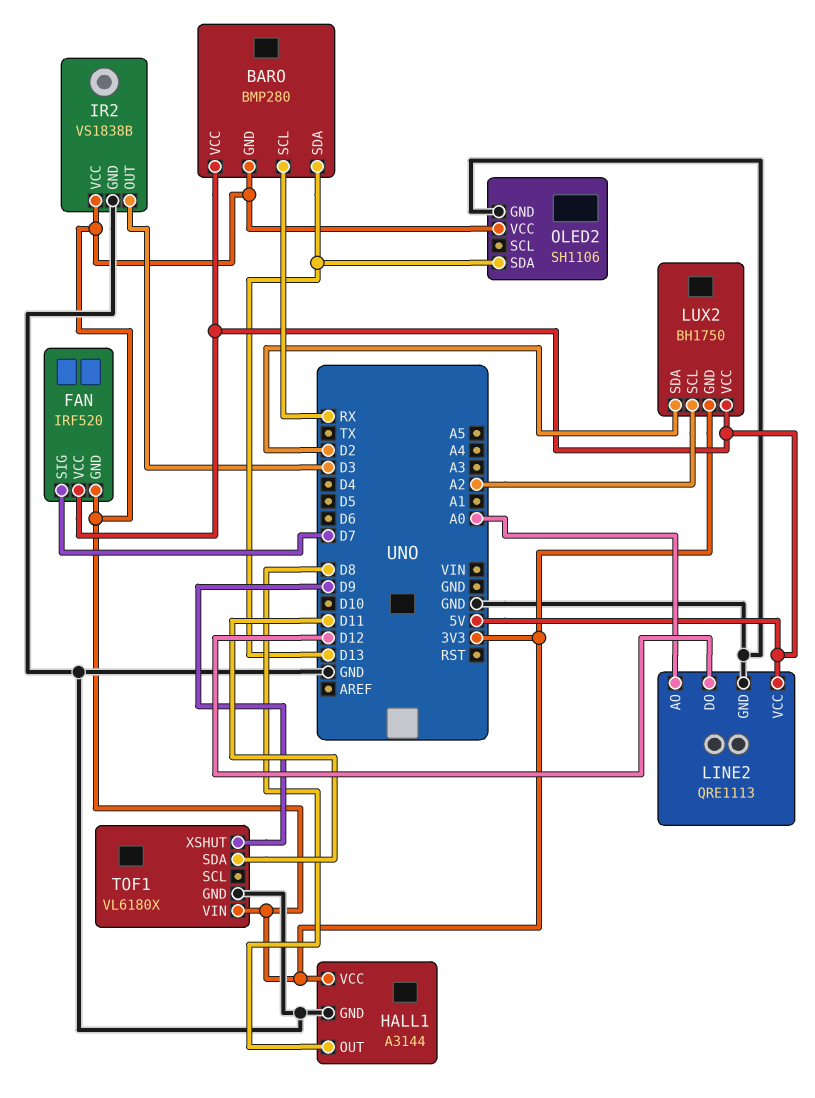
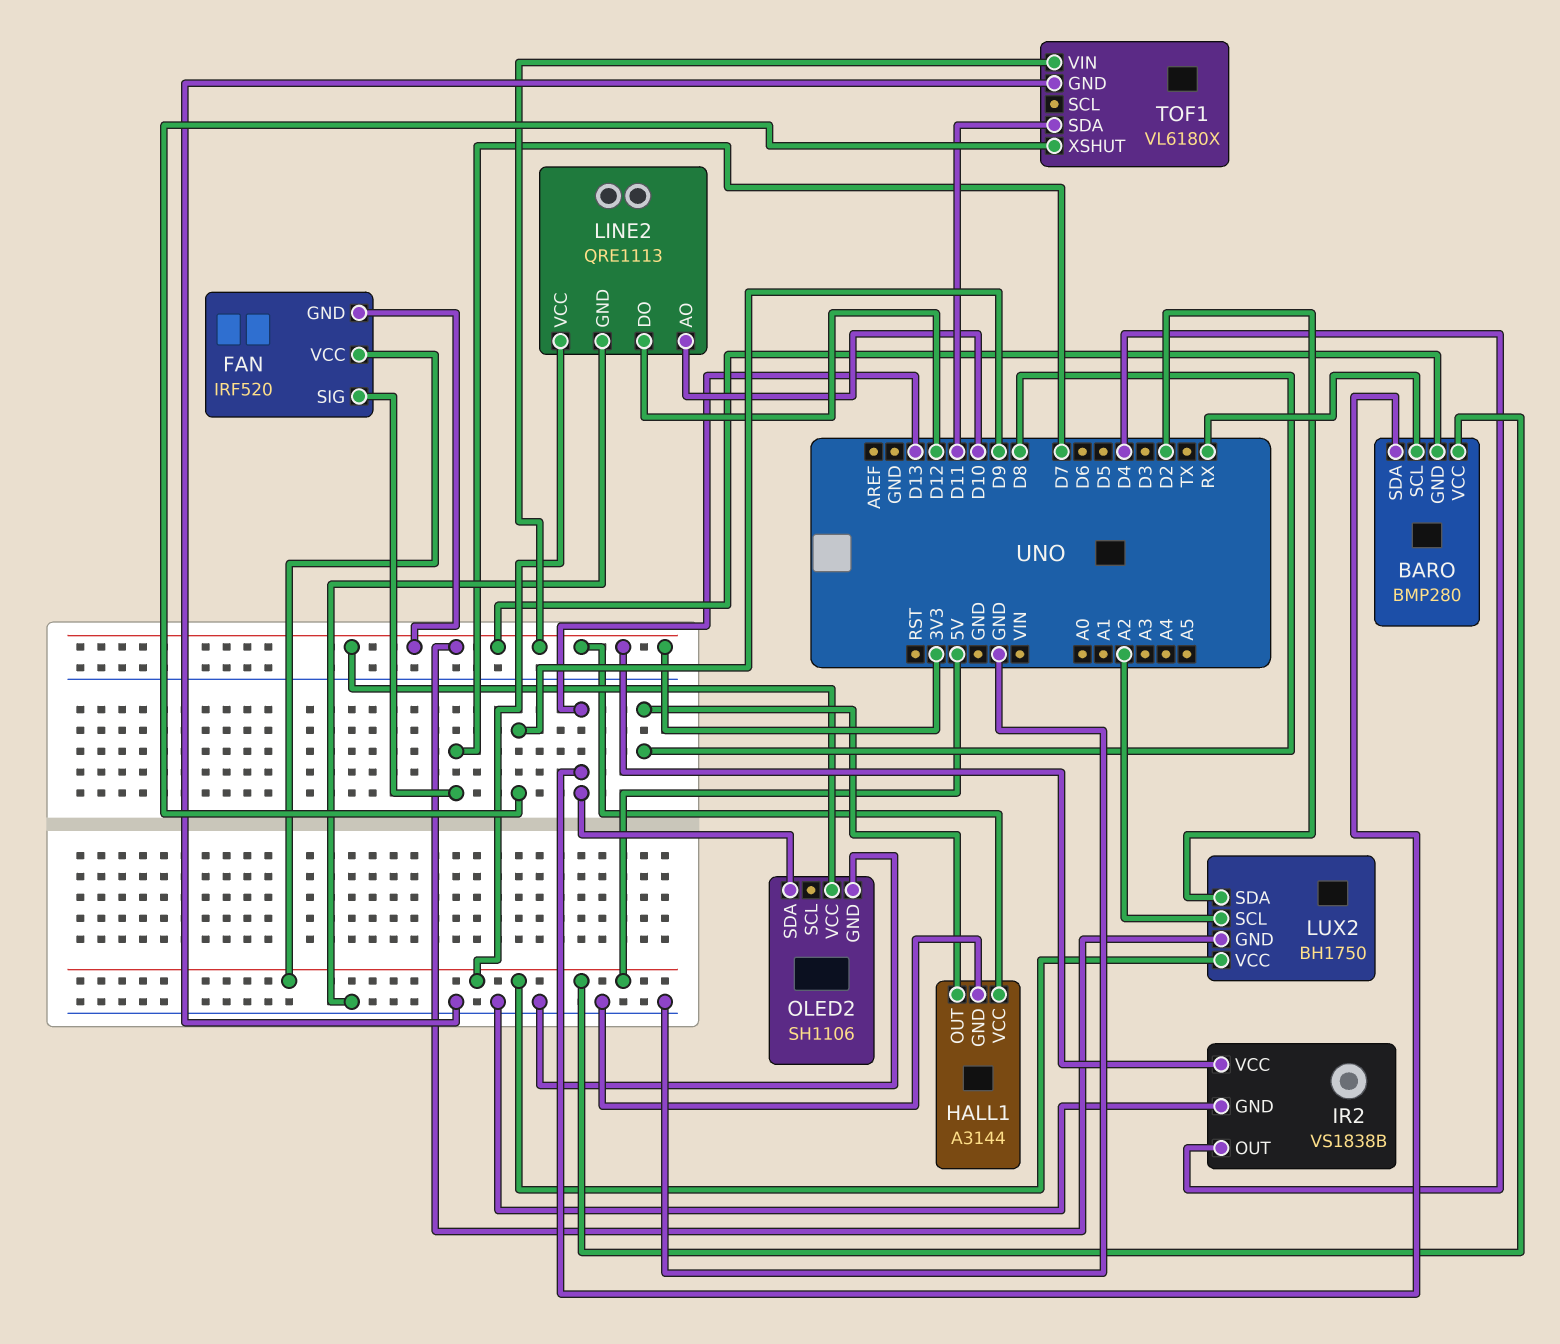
IR2 pin OUT: D3 -> D4
LINE2 pin AO: A0 -> D10

